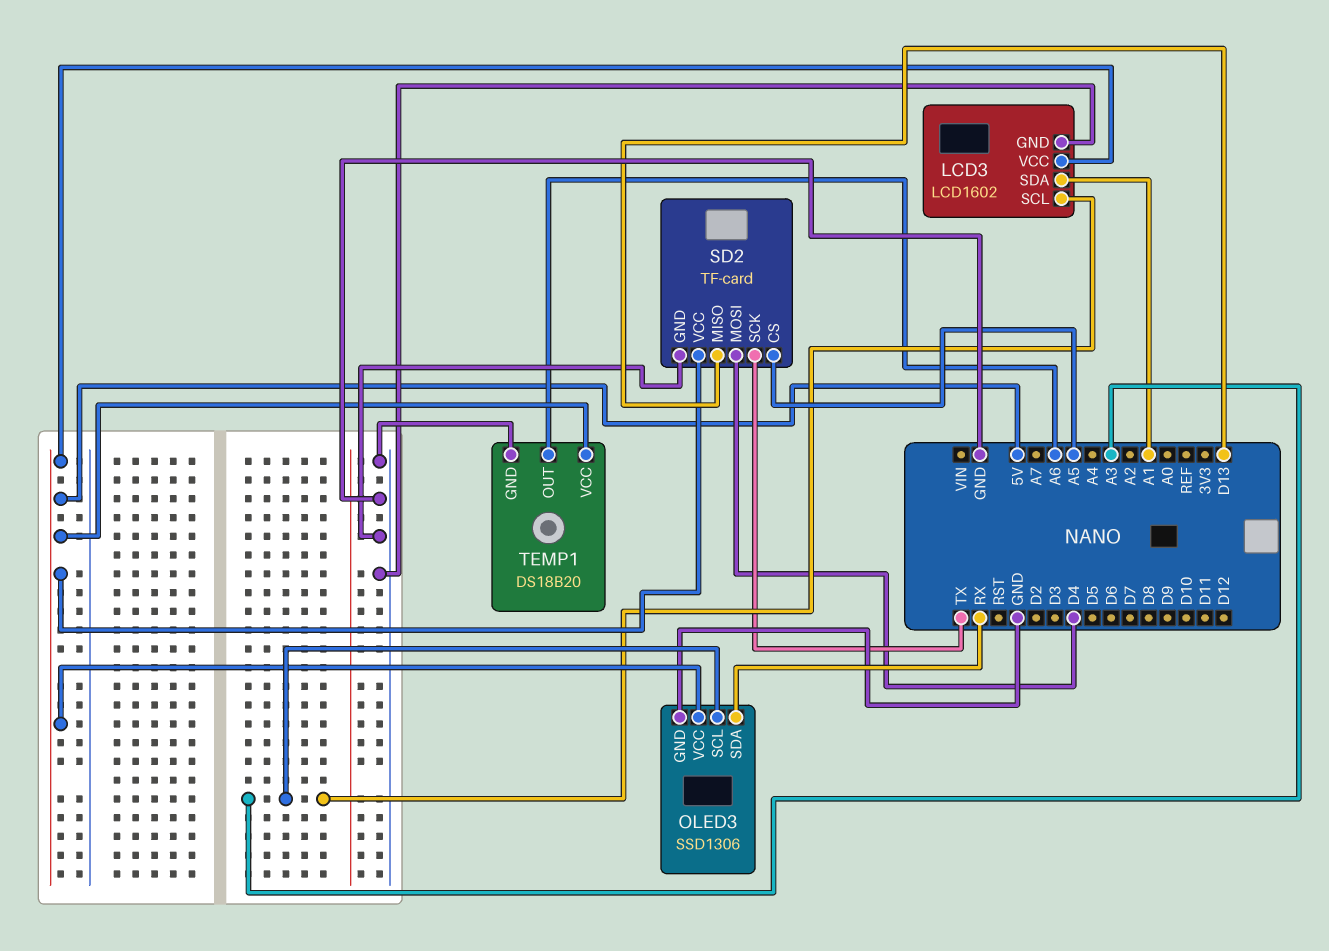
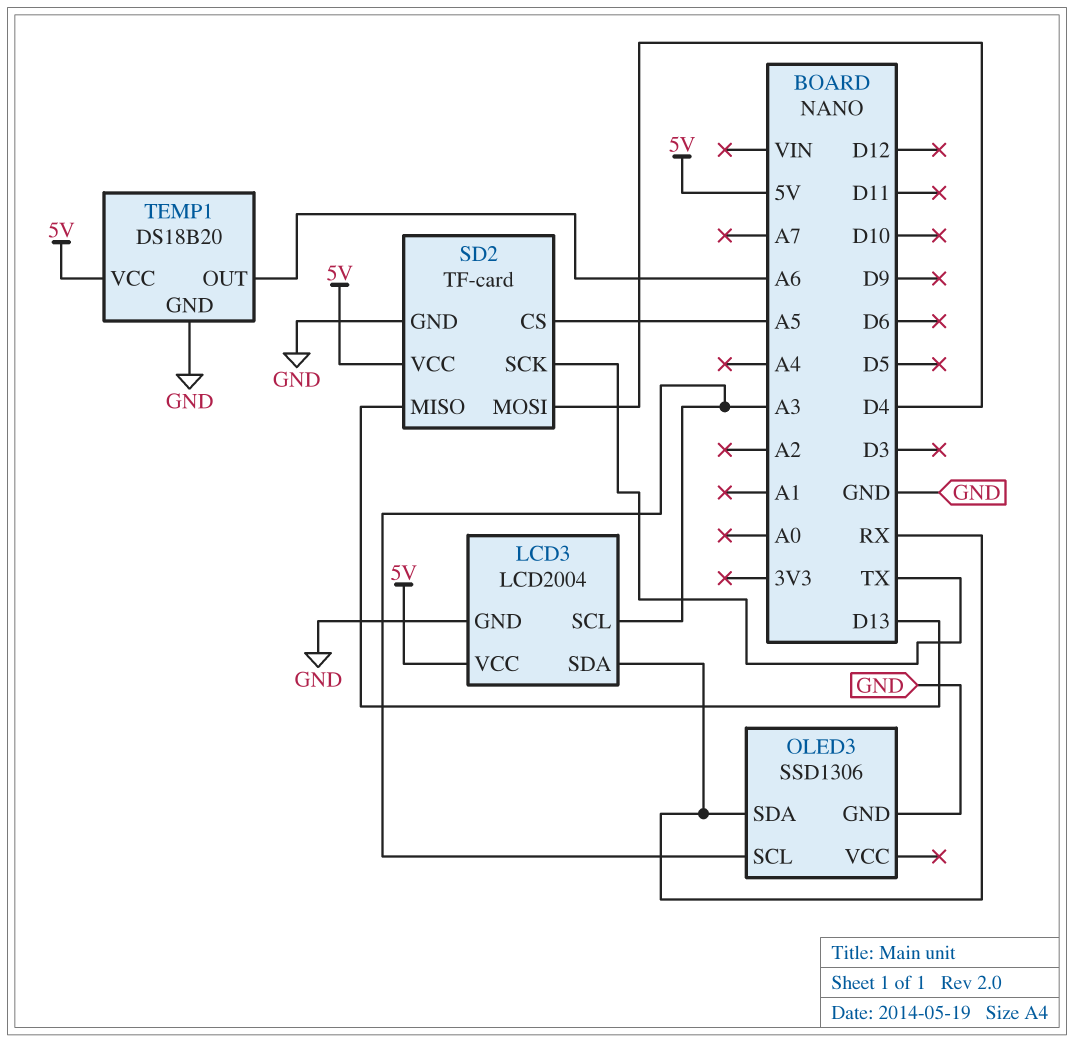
LCD3: LCD1602 -> LCD2004
LCD3 pin SDA: A1 -> RX
OLED3 pin VCC: 5V -> none

